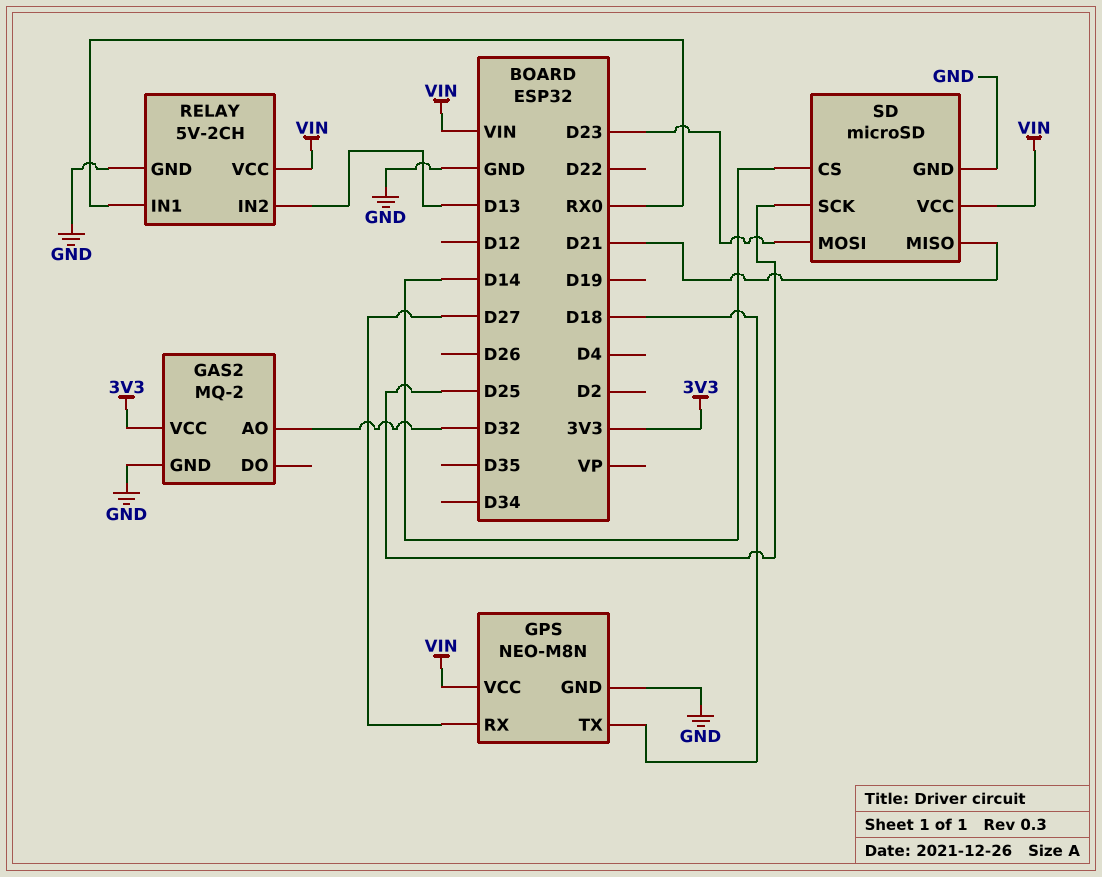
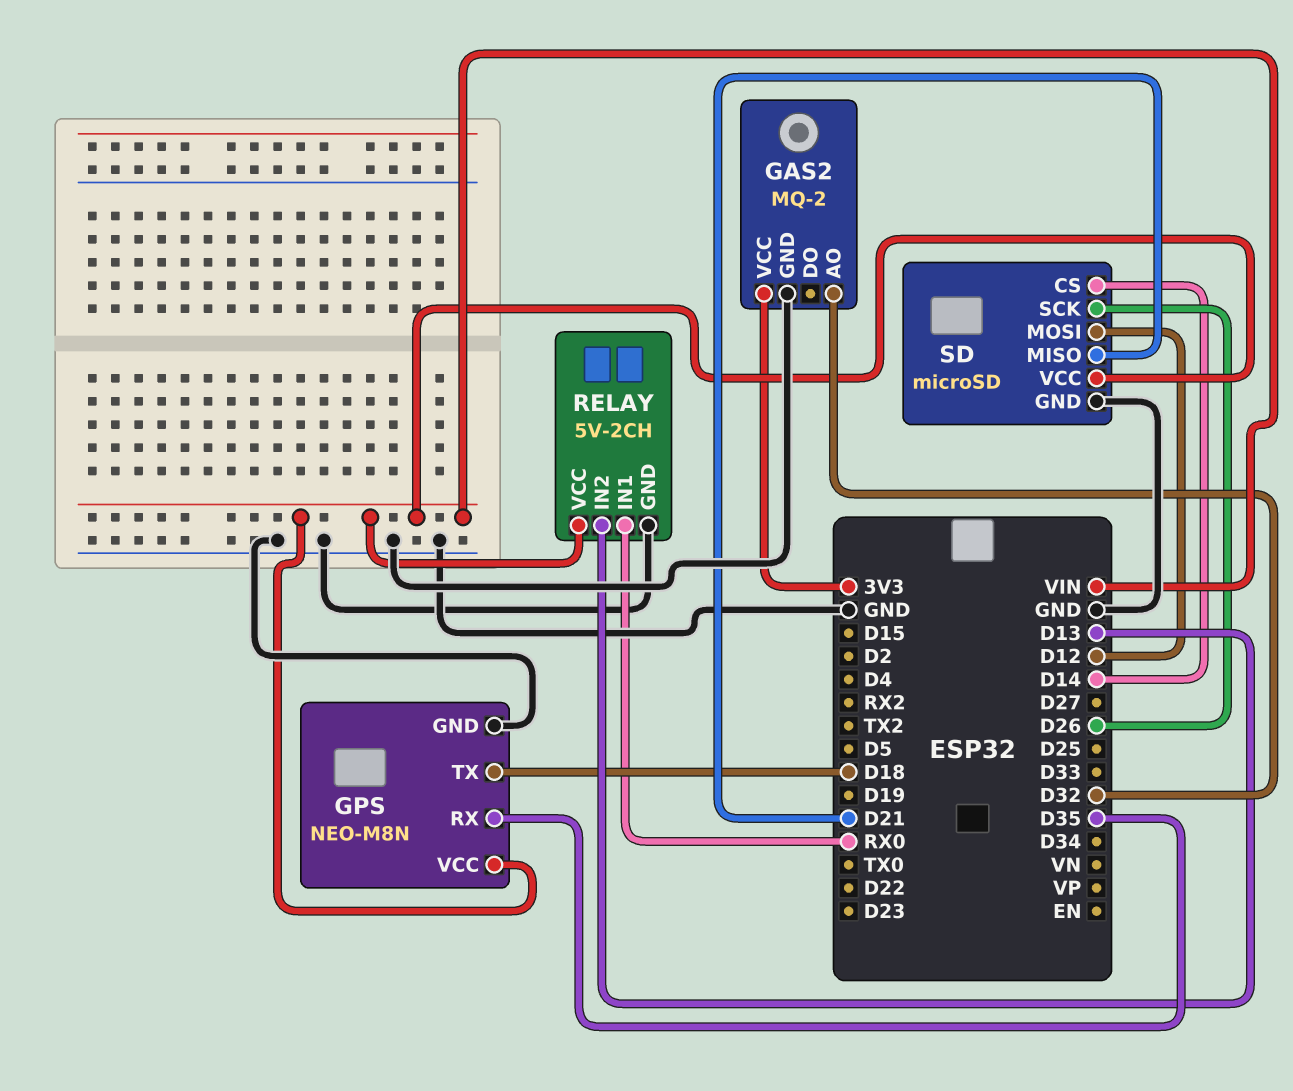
GPS pin RX: D27 -> D35
SD pin MOSI: D23 -> D12
SD pin SCK: D25 -> D26

